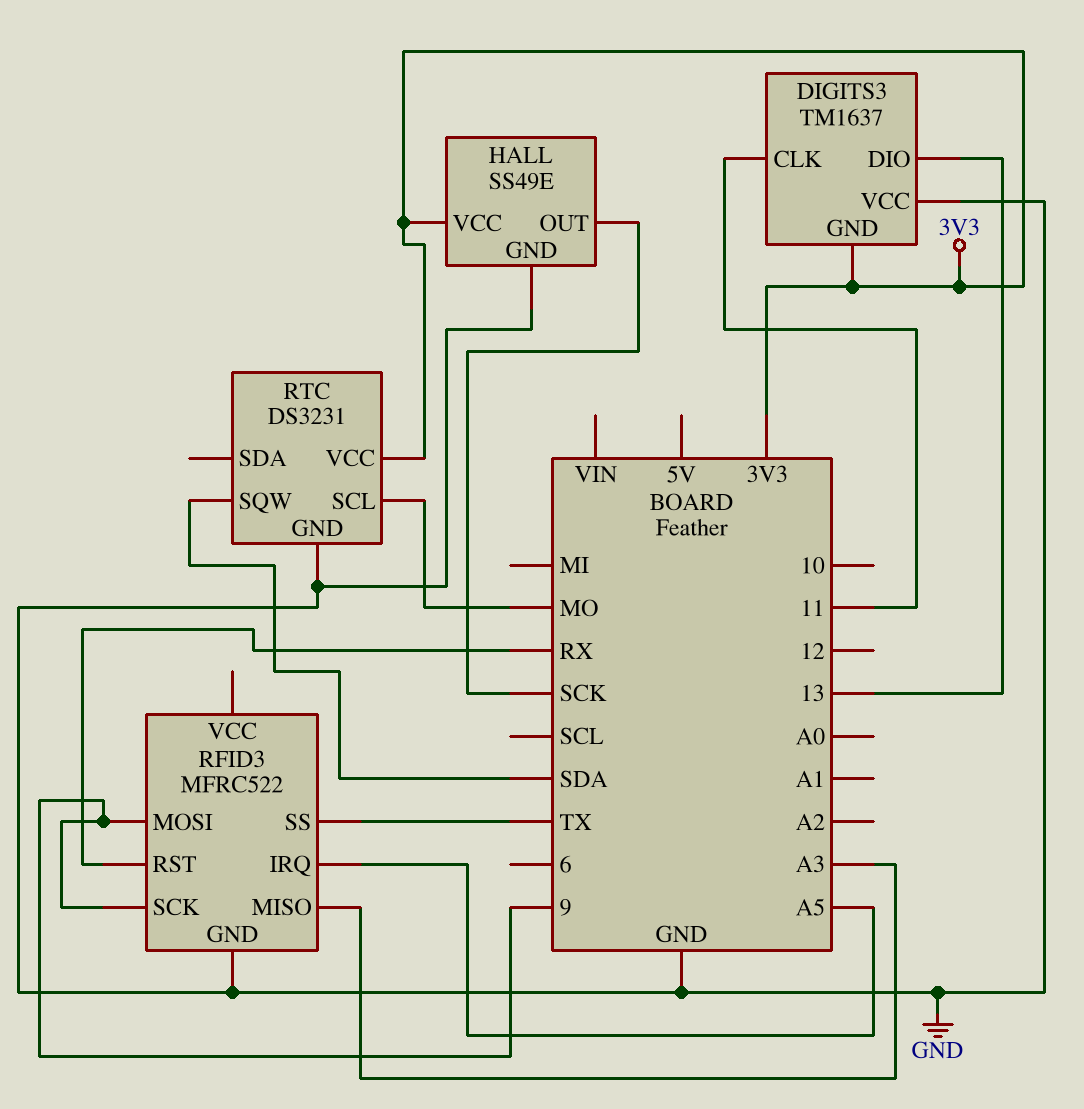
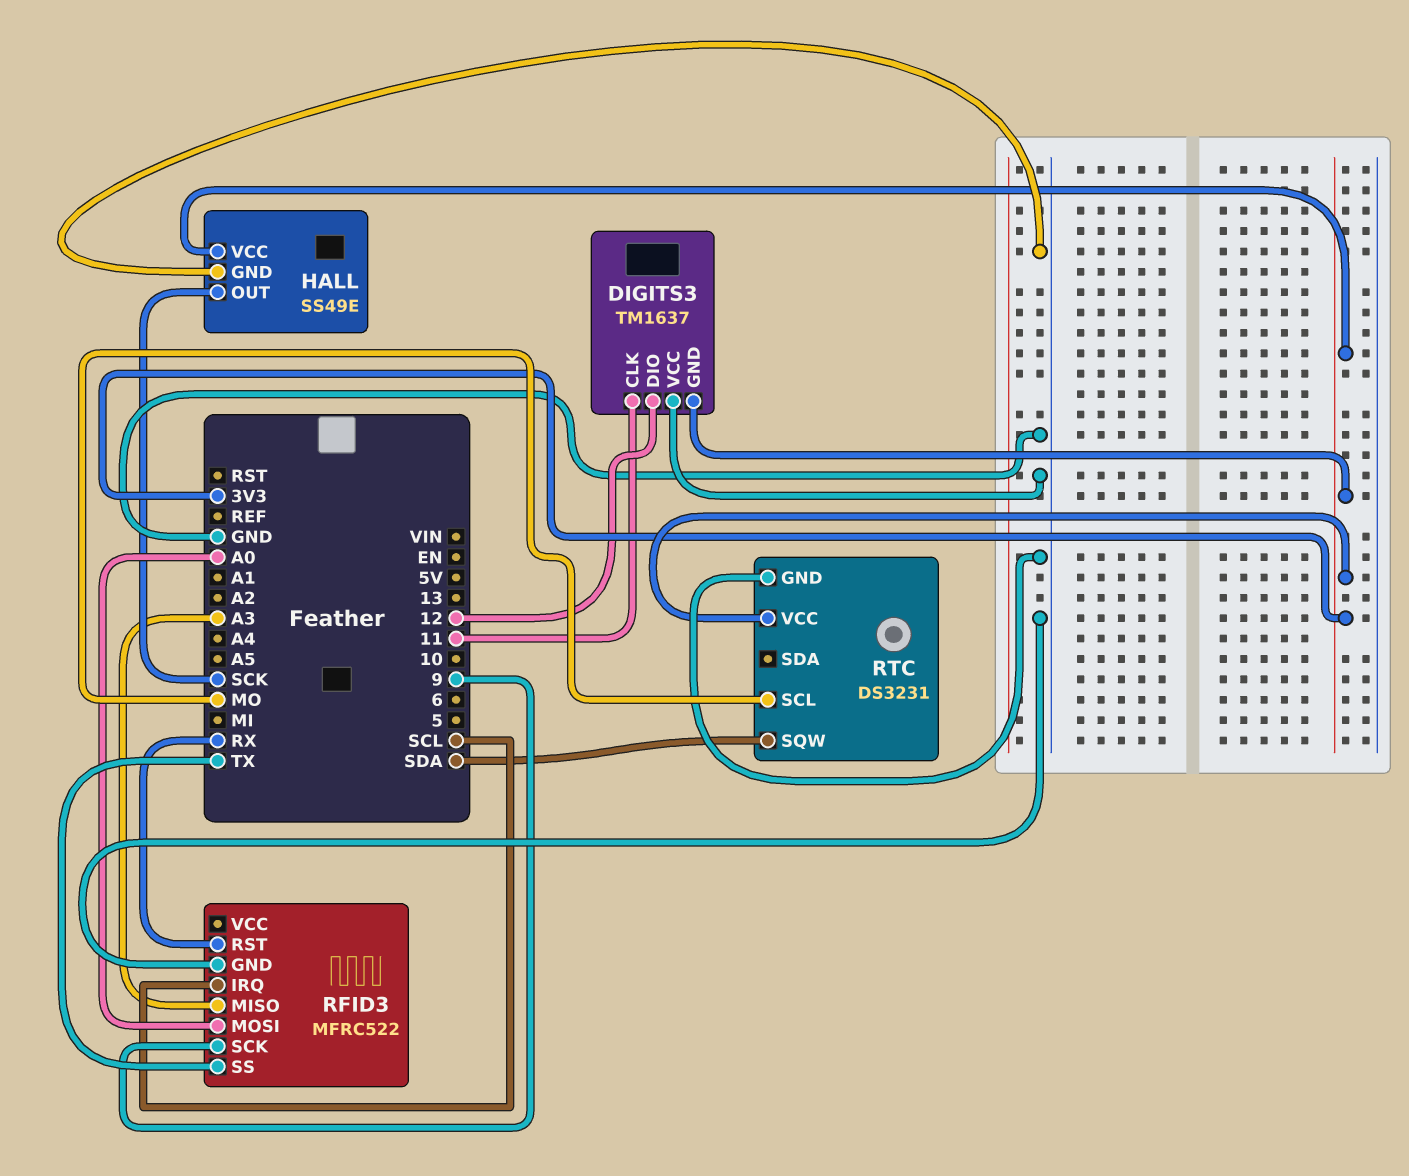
DIGITS3 pin DIO: 13 -> 12
RFID3 pin IRQ: A5 -> SCL
RFID3 pin MOSI: 9 -> A0

